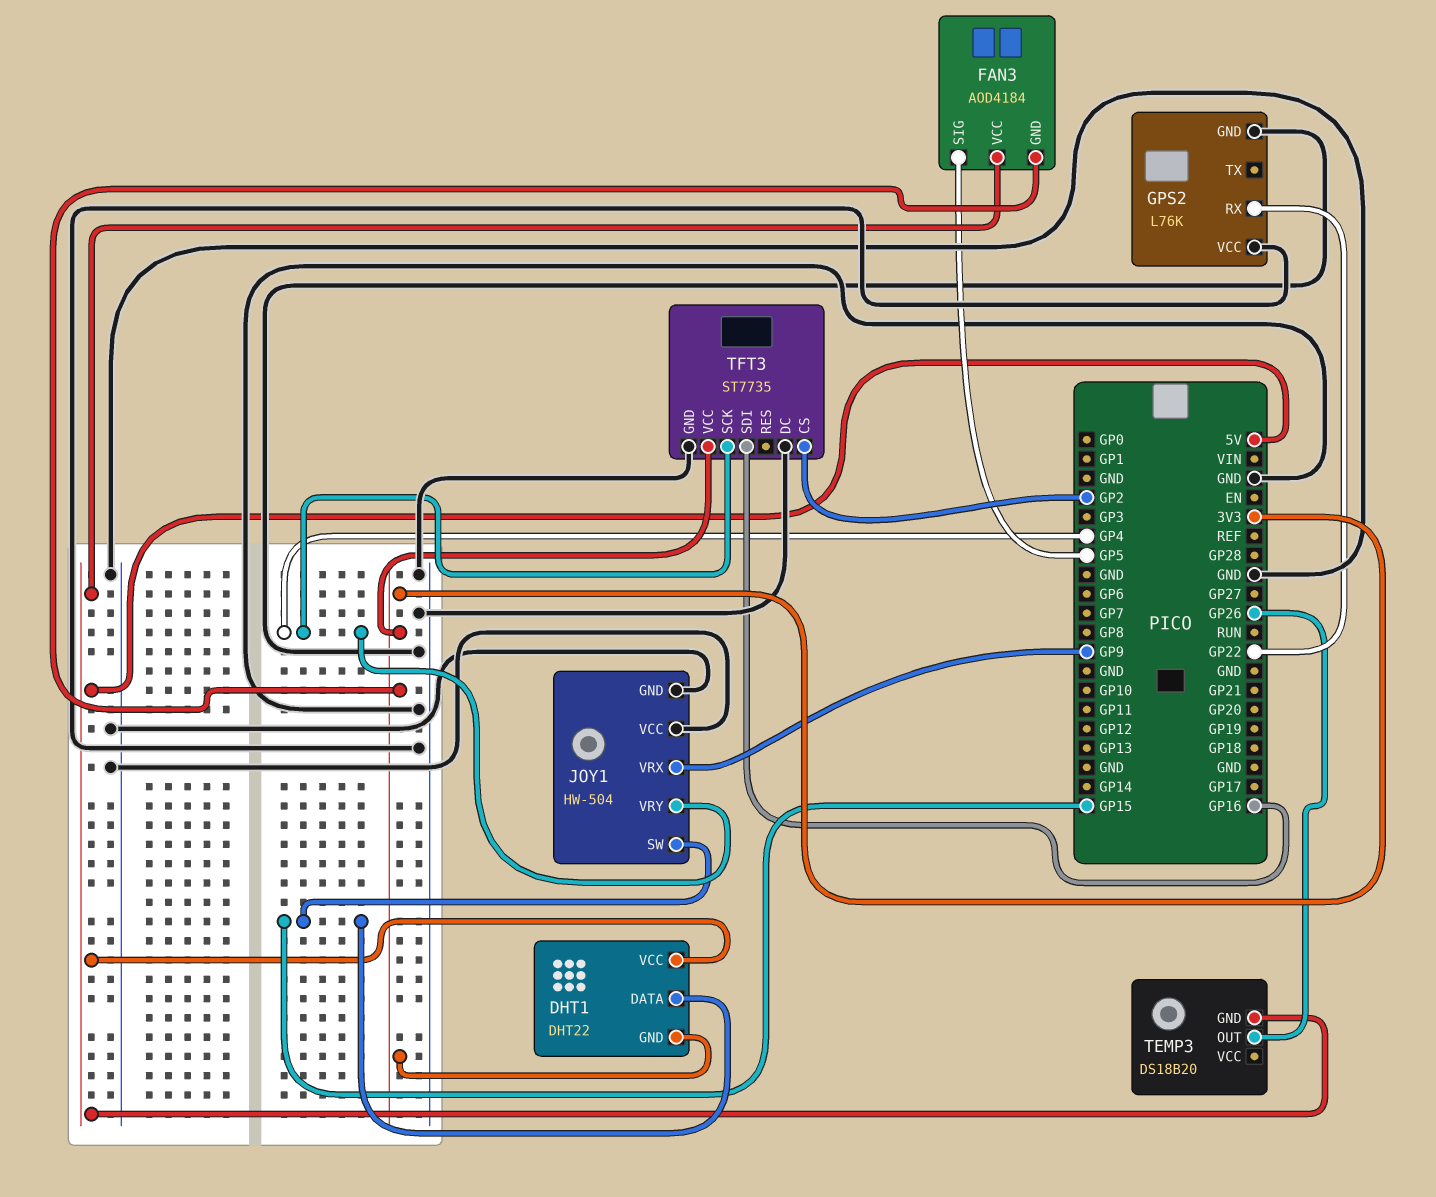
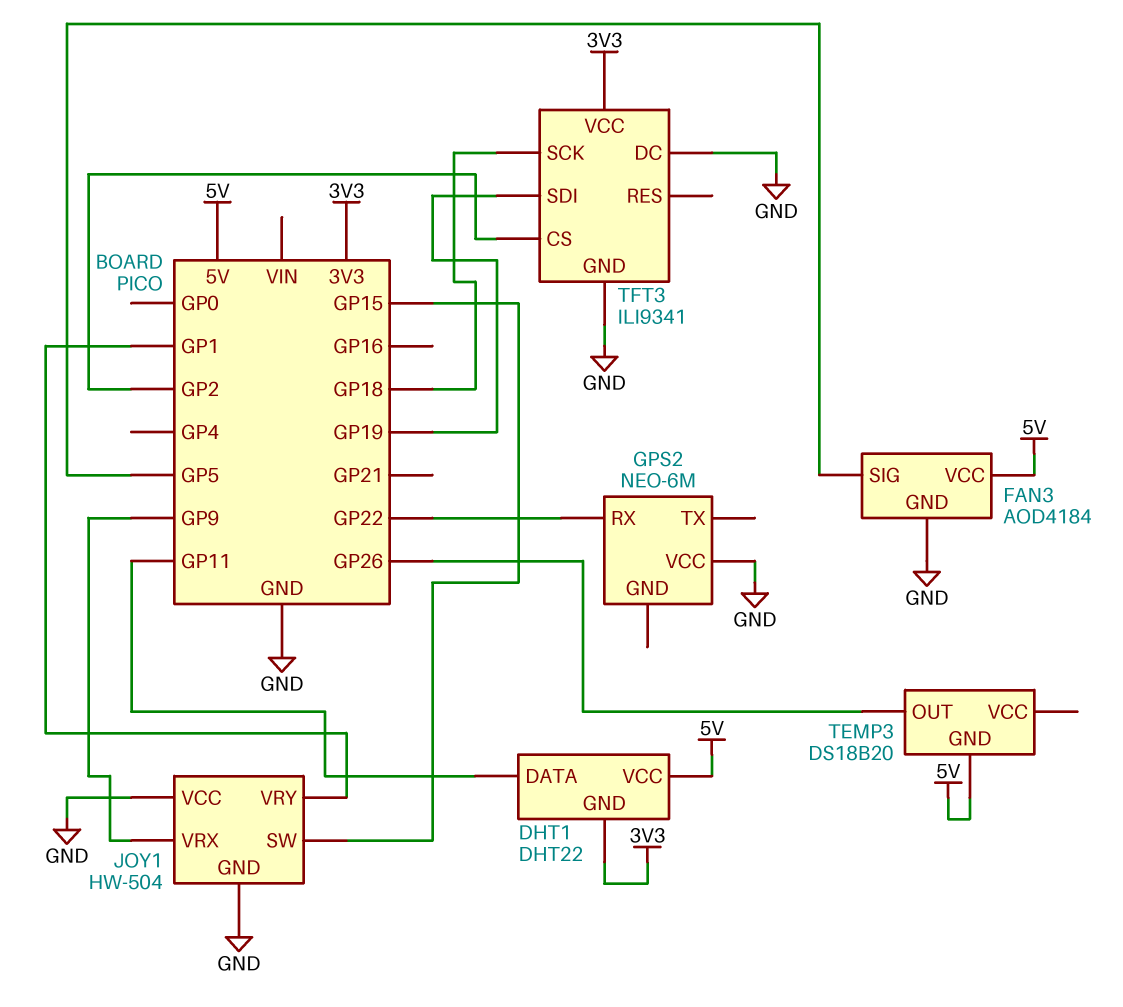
DHT1 pin DATA: GP15 -> GP11
FAN3 pin GND: 3V3 -> GND
GPS2: L76K -> NEO-6M
GPS2 pin GND: GND -> none
JOY1 pin VRY: GP4 -> GP1
TFT3: ST7735 -> ILI9341
TFT3 pin SCK: GP4 -> GP18
TFT3 pin SDI: GP16 -> GP19

